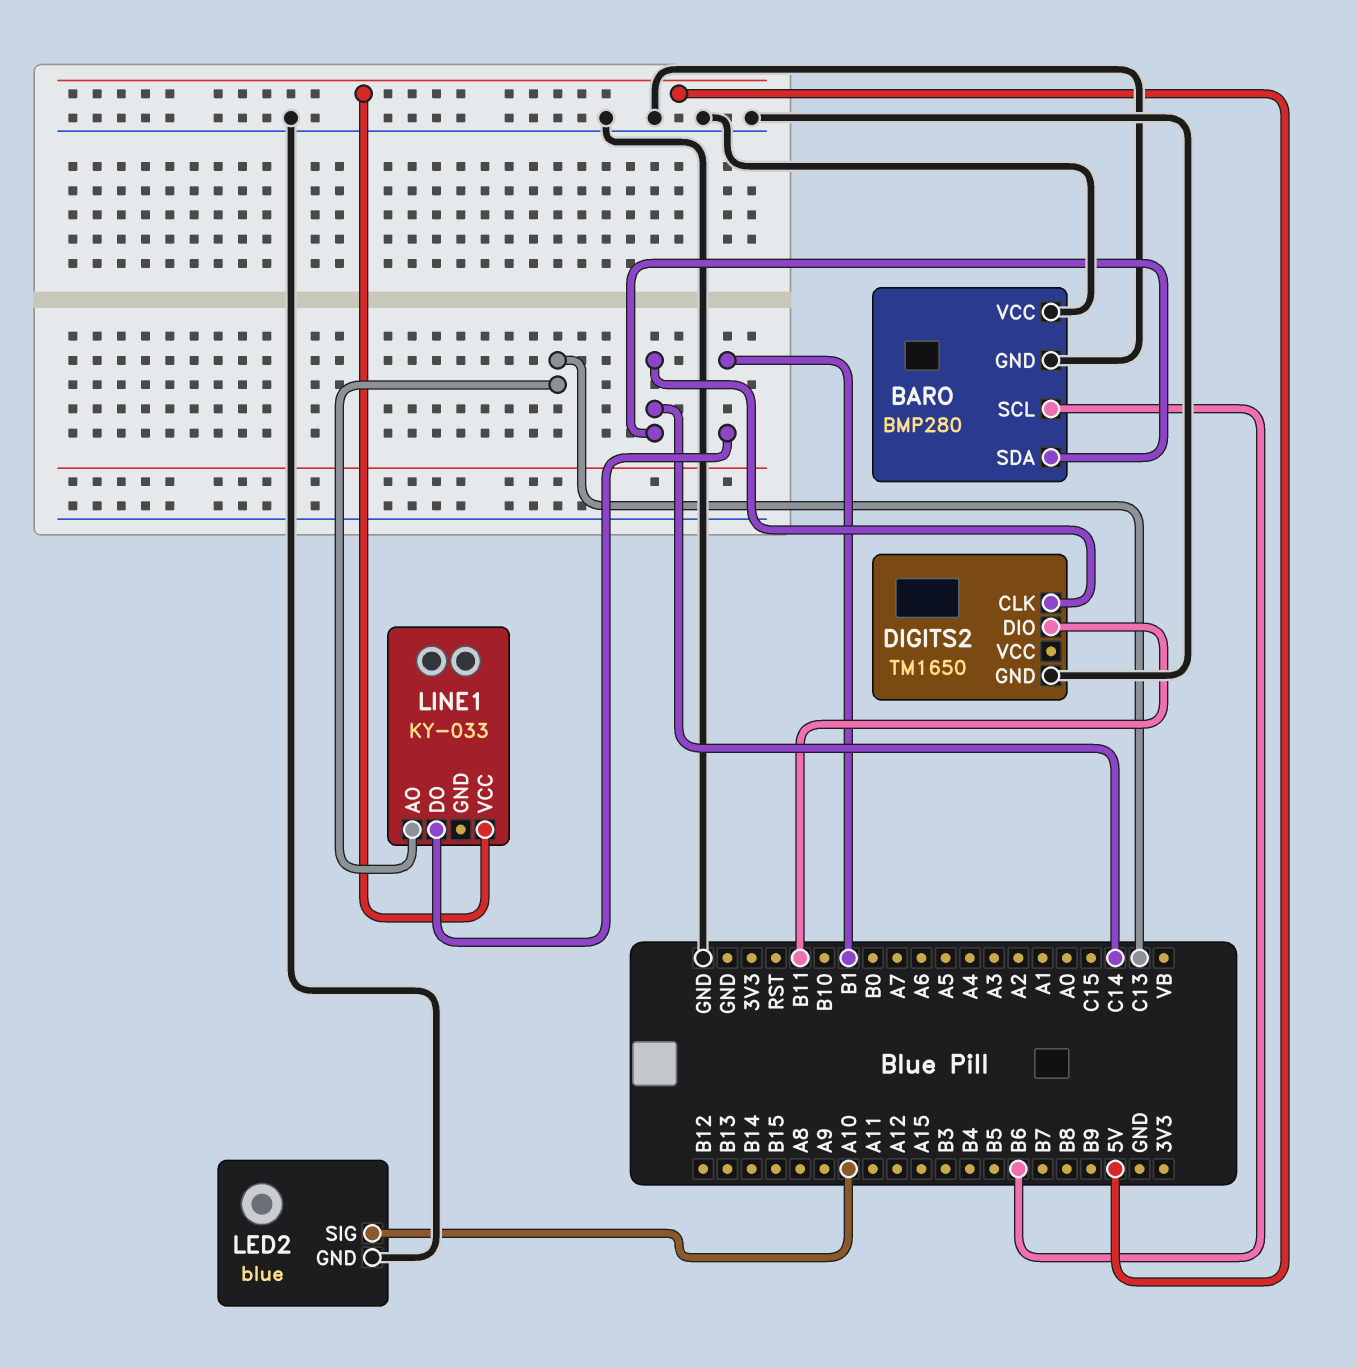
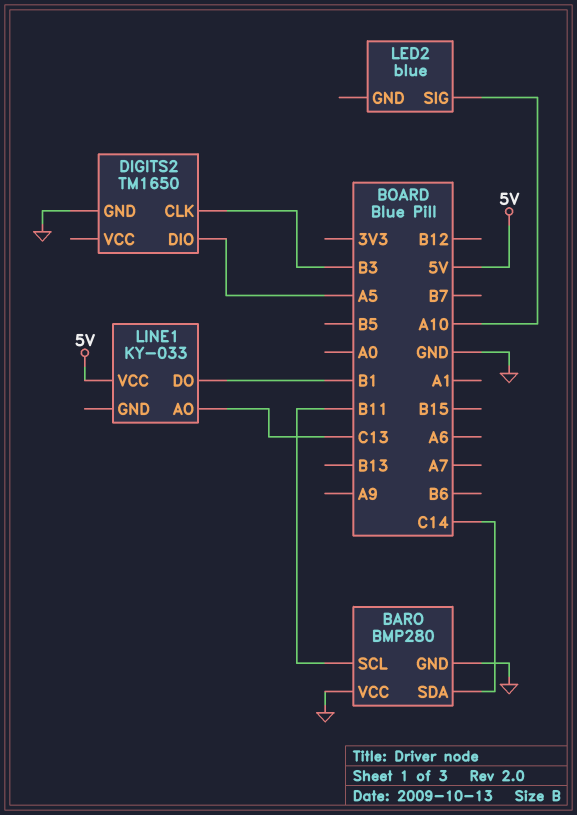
BARO pin SCL: B6 -> B11
DIGITS2 pin CLK: C14 -> B3
DIGITS2 pin DIO: B11 -> A5
LED2 pin GND: GND -> none

